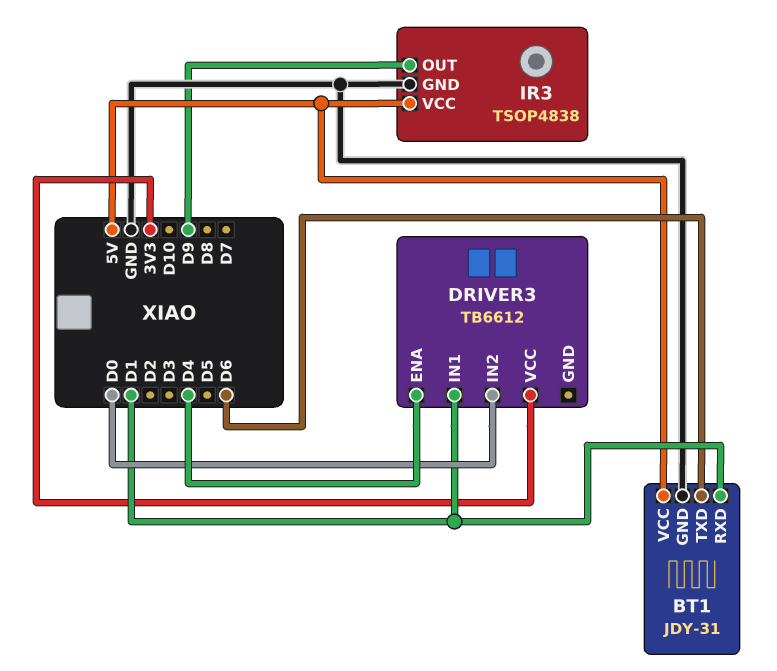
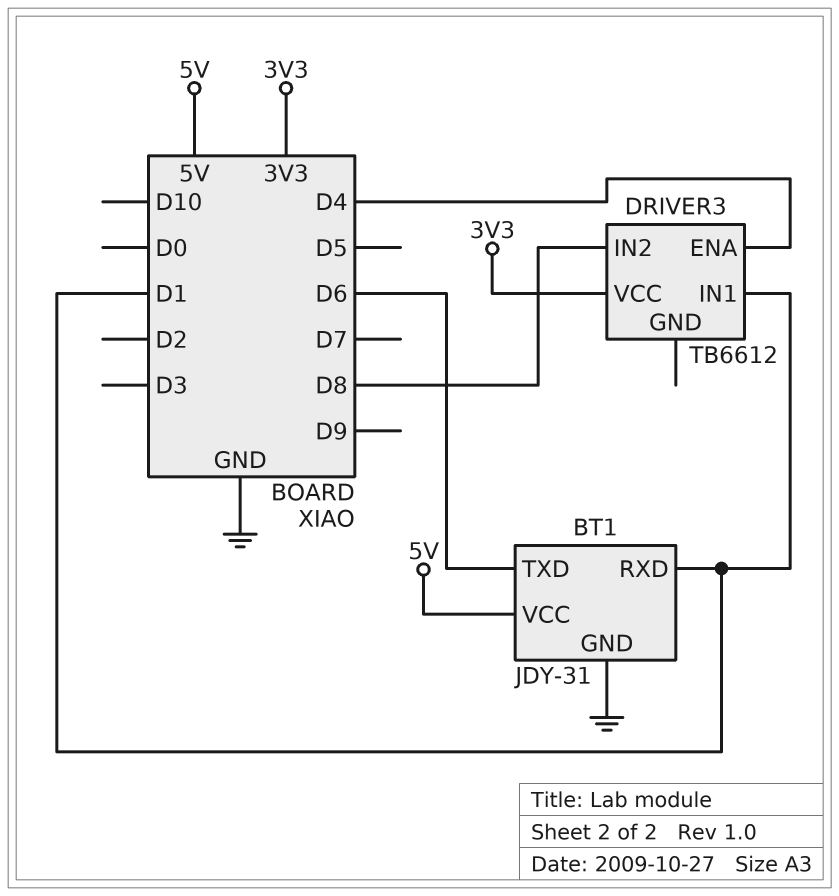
DRIVER3 pin IN2: D0 -> D8
IR3: TSOP4838 -> none
IR3 pin GND: GND -> none
IR3 pin OUT: D9 -> none
IR3 pin VCC: 5V -> none

